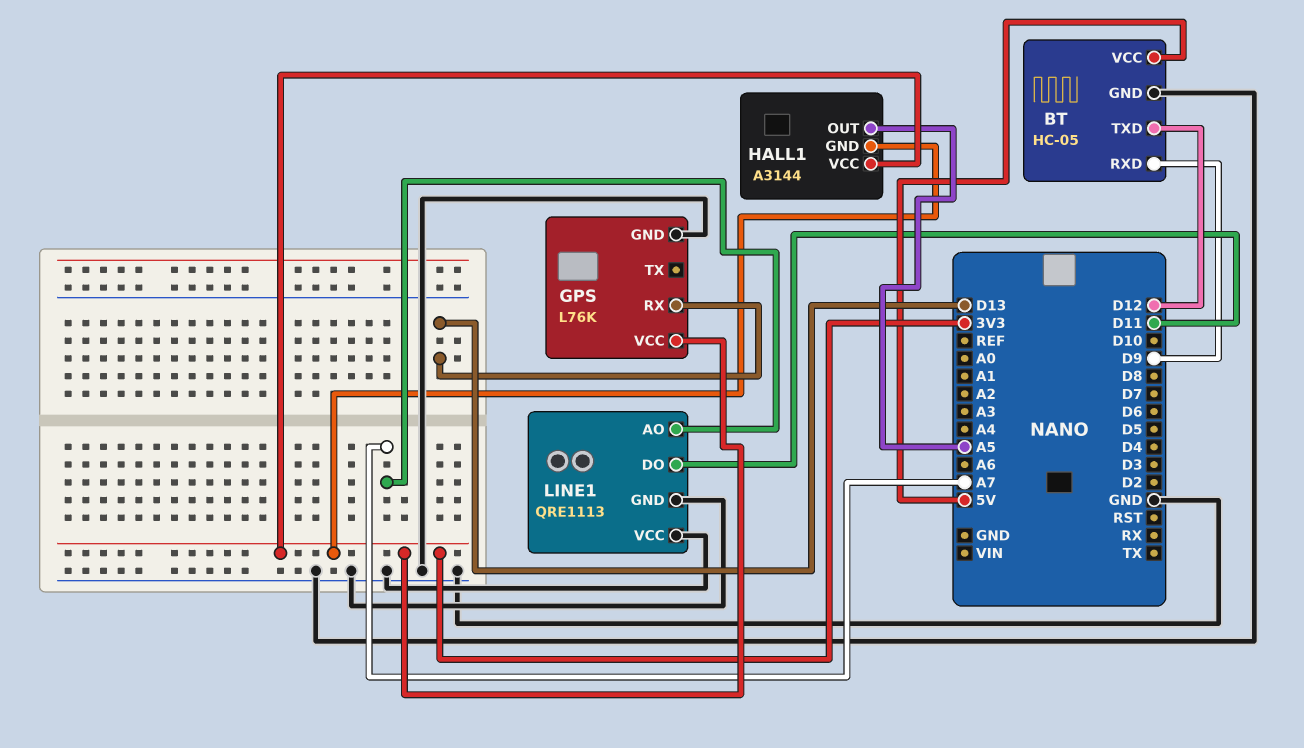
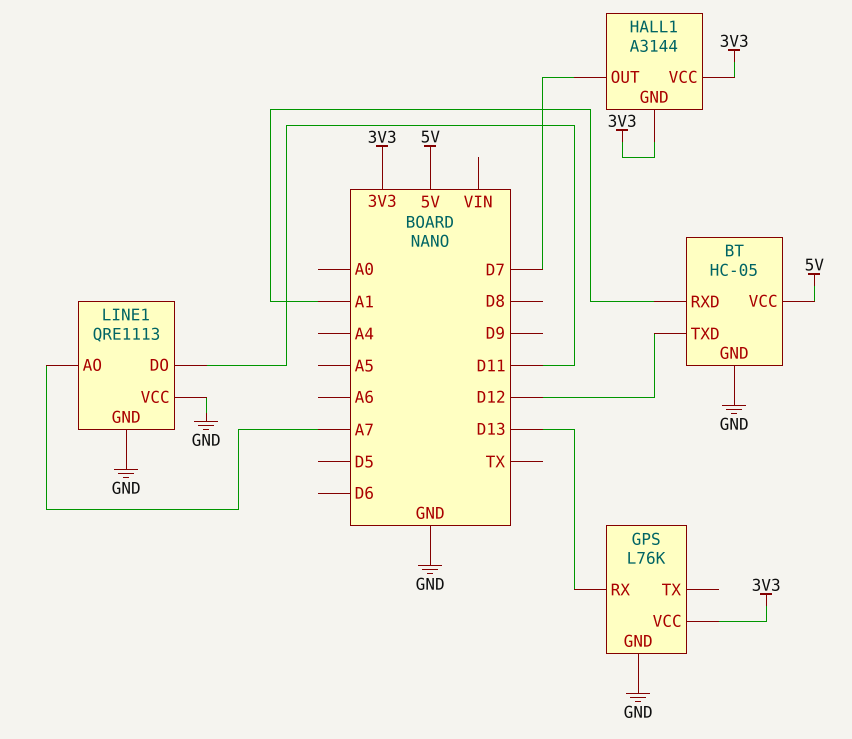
BT pin RXD: D9 -> A1
HALL1 pin OUT: A5 -> D7

